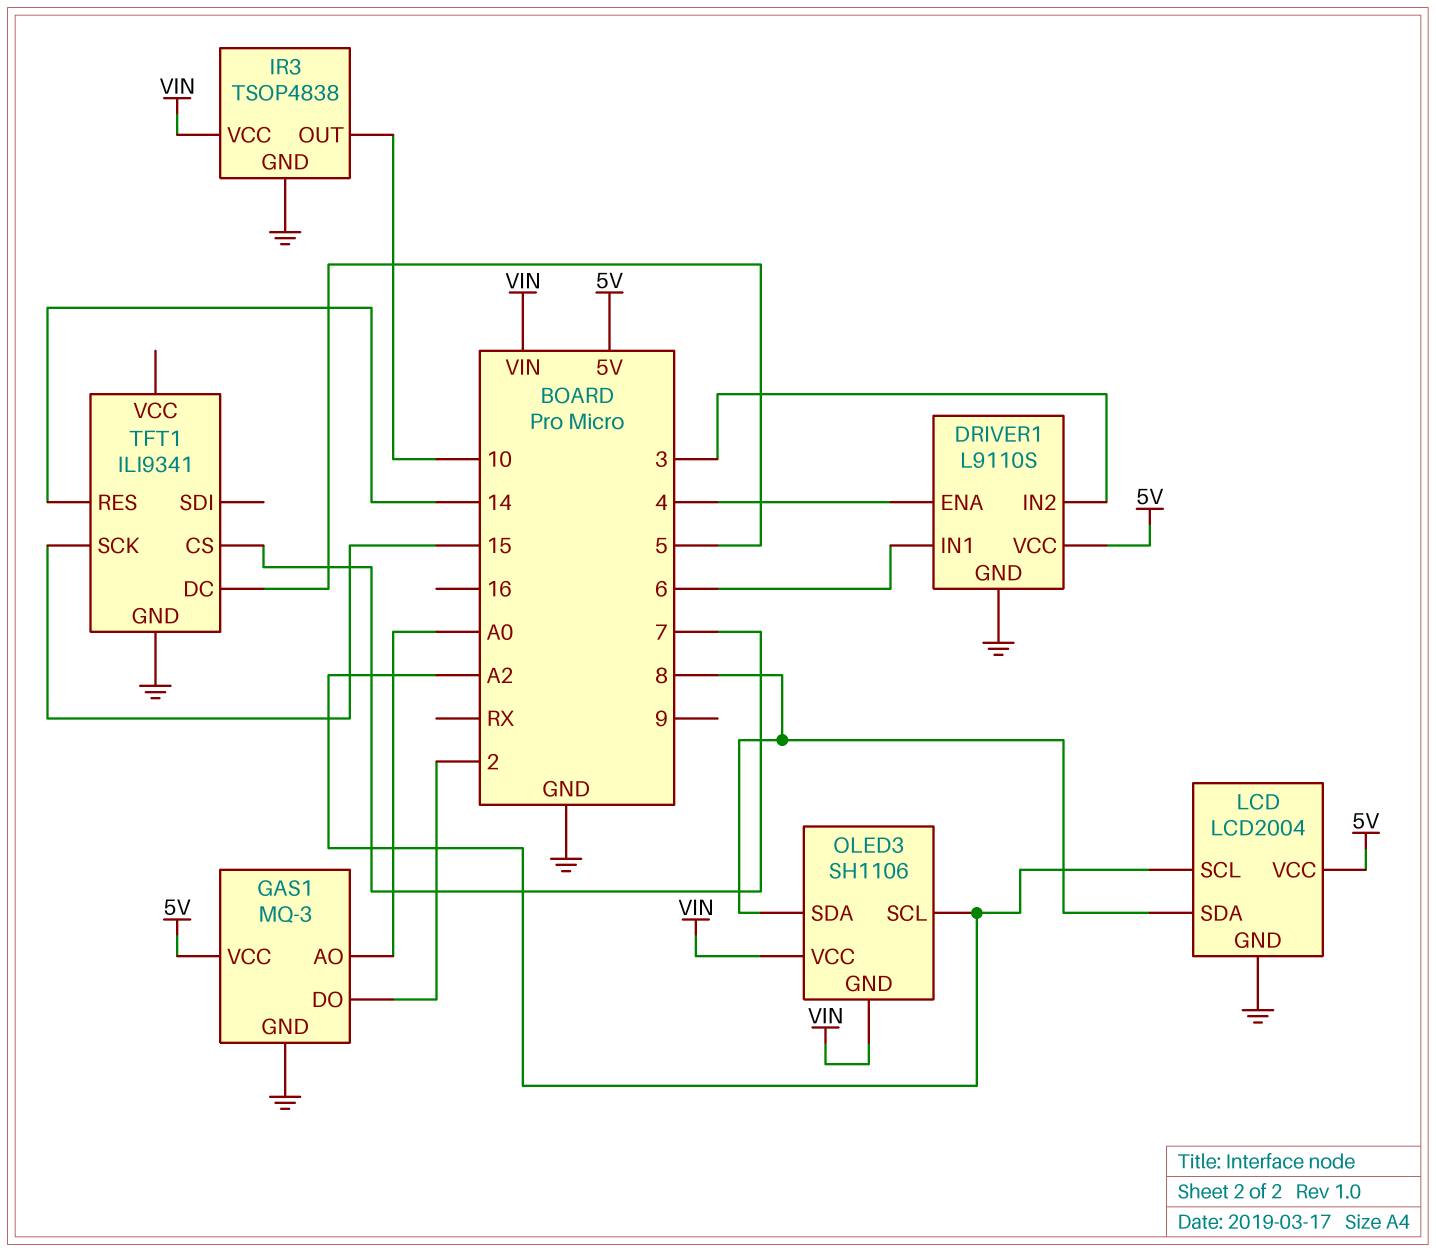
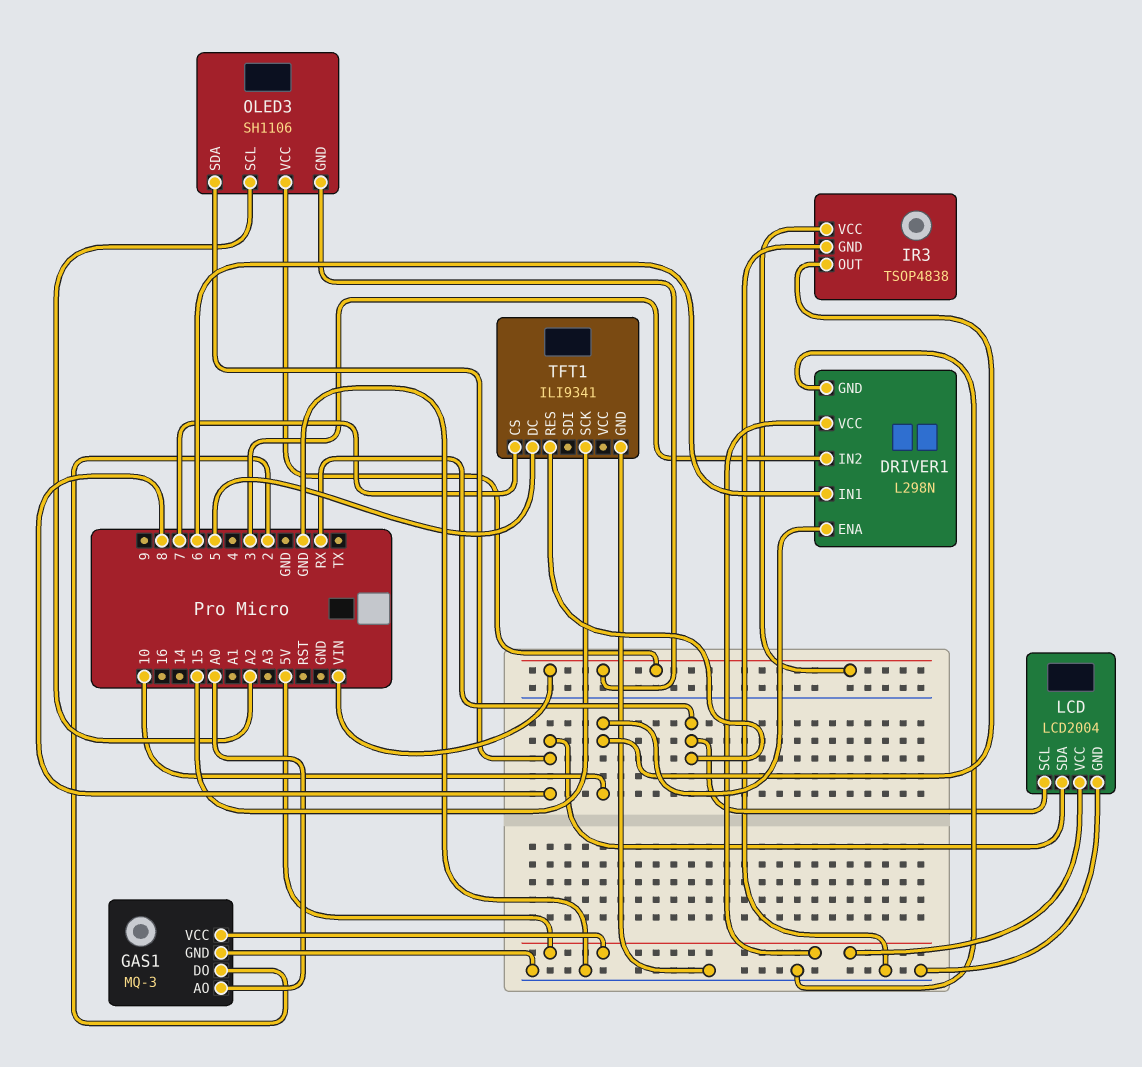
DRIVER1: L9110S -> L298N
DRIVER1 pin ENA: 4 -> 10
LCD pin SCL: A2 -> RX
TFT1 pin RES: 14 -> RX

